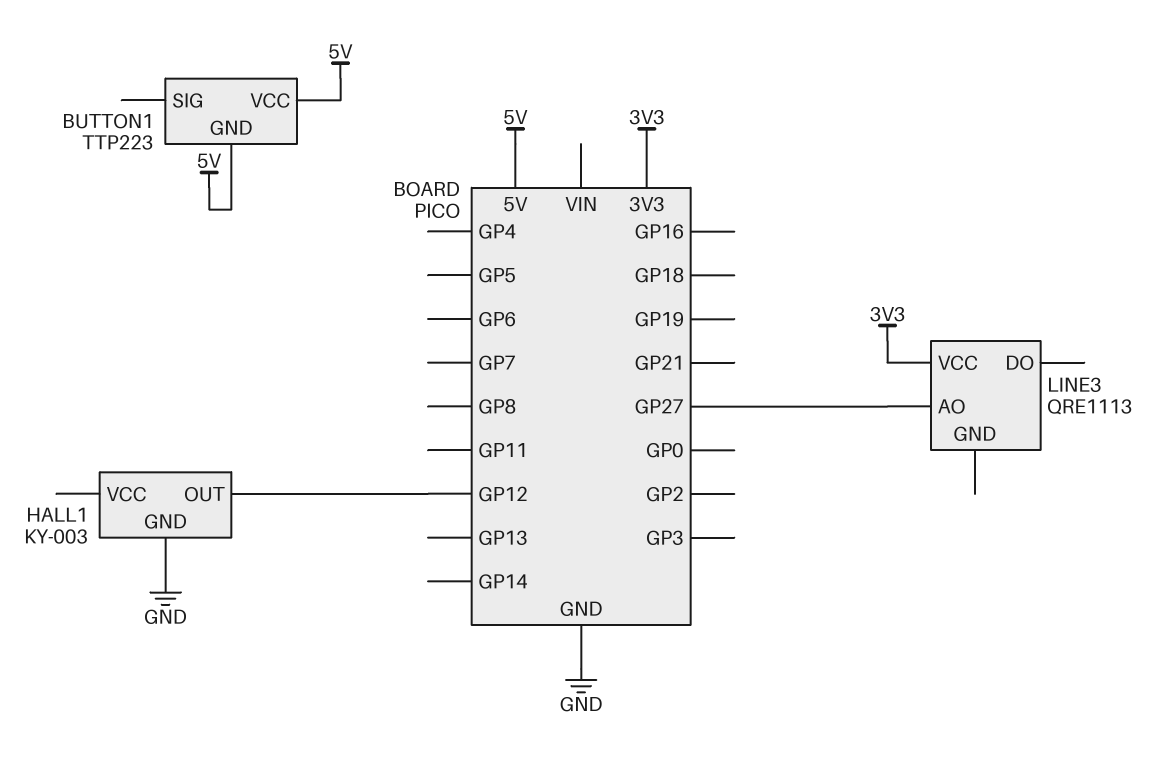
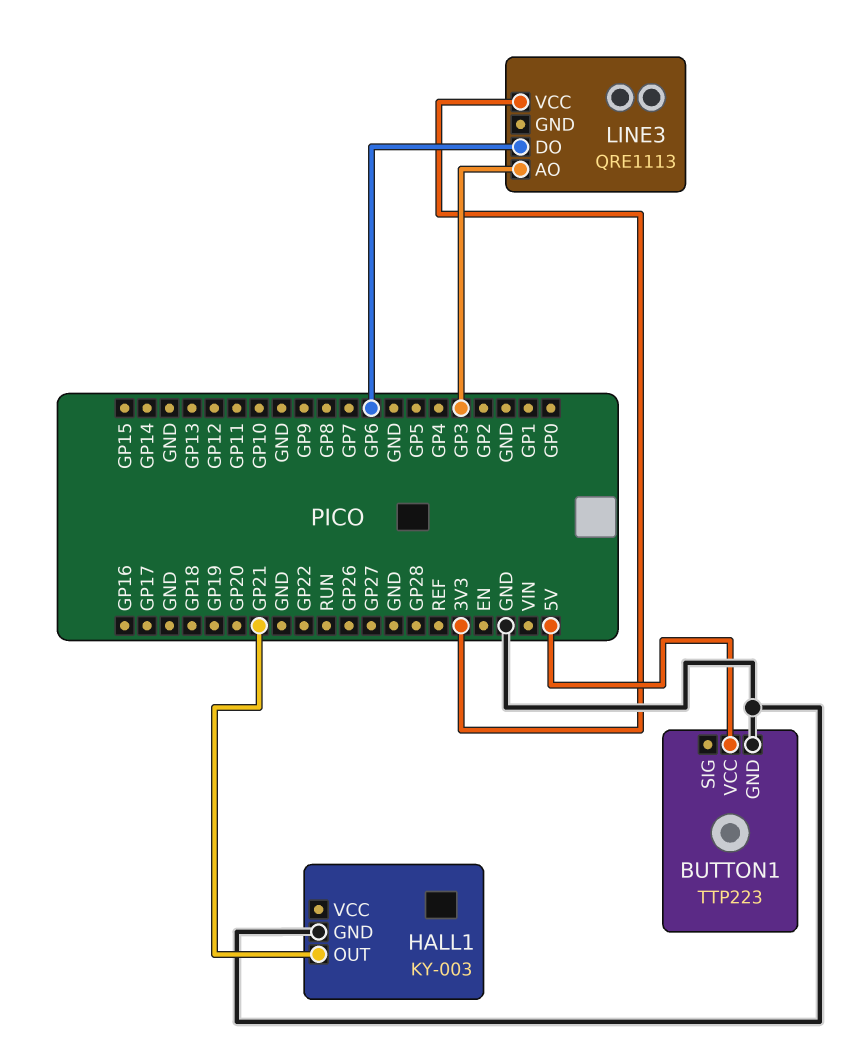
BUTTON1 pin GND: 5V -> GND
HALL1 pin OUT: GP12 -> GP21
LINE3 pin AO: GP27 -> GP3
LINE3 pin DO: none -> GP6

